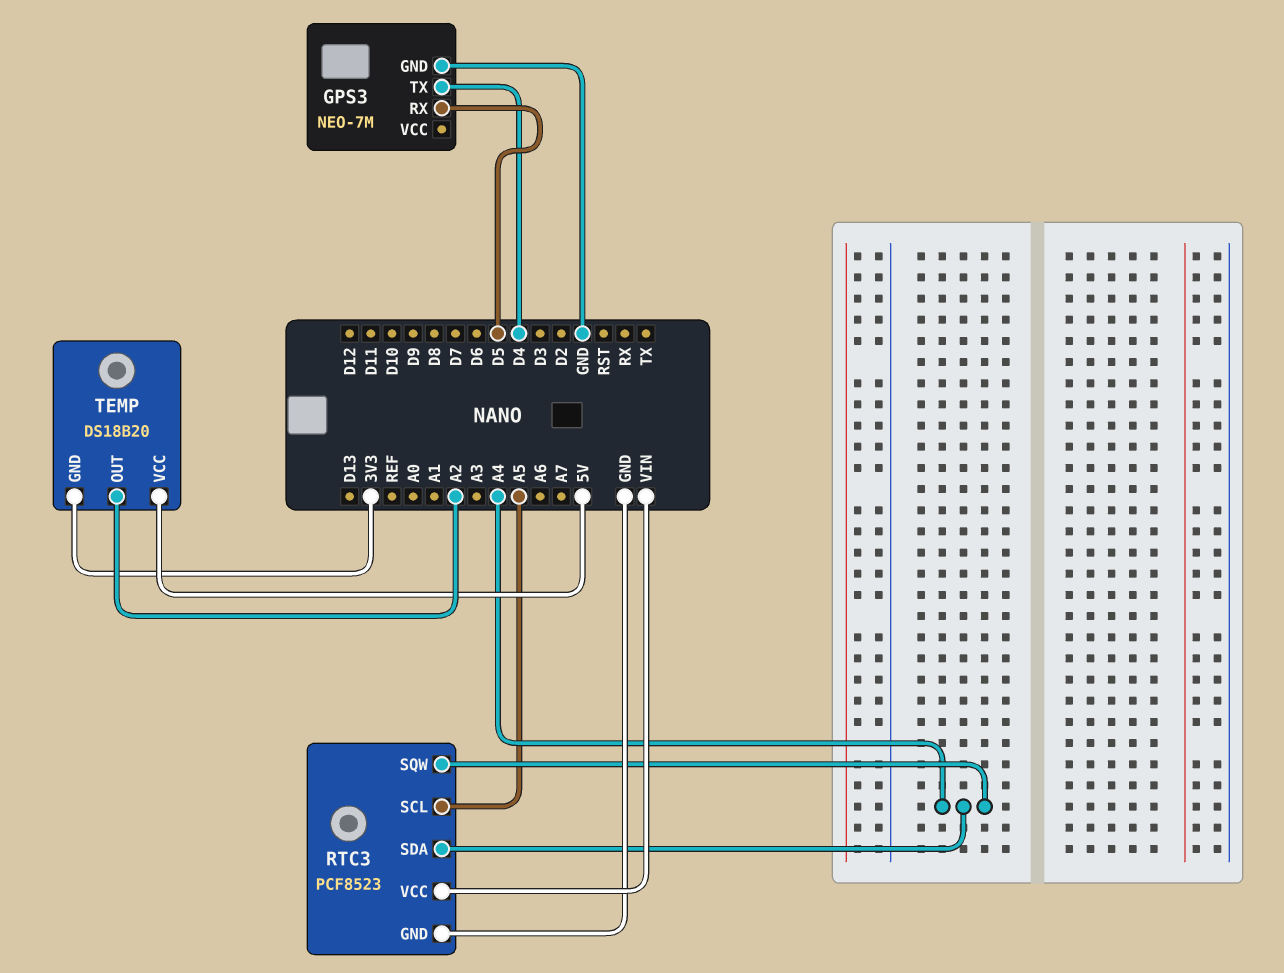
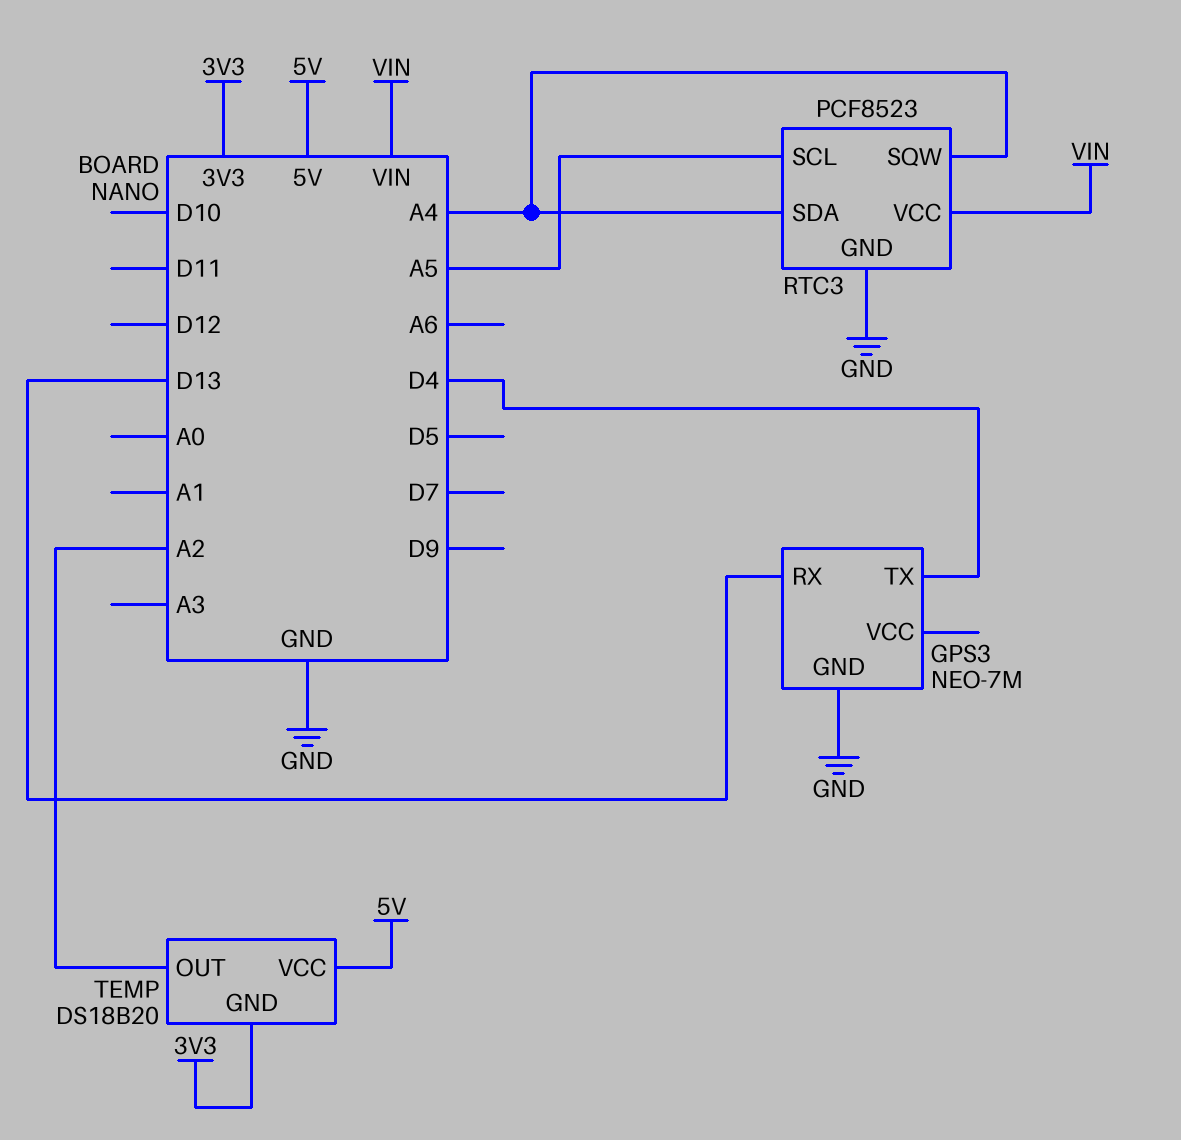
GPS3 pin RX: D5 -> D13

